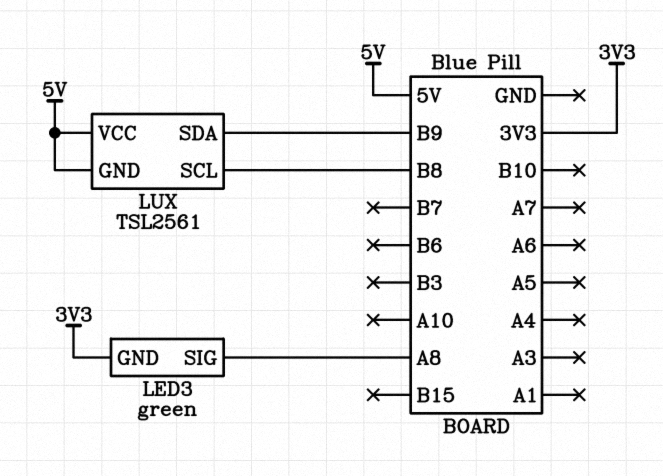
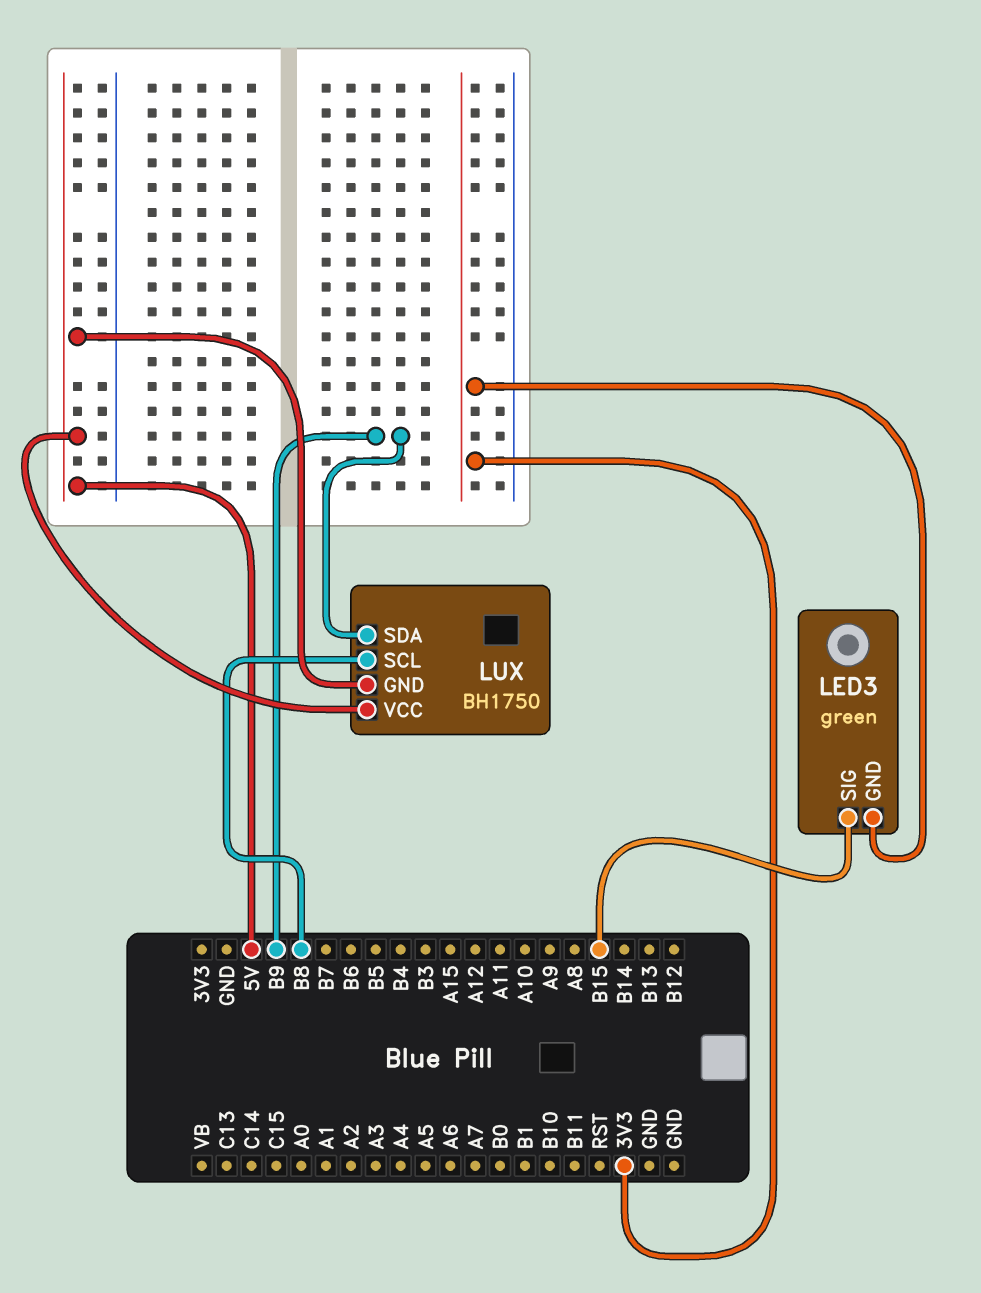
LED3 pin SIG: A8 -> B15
LUX: TSL2561 -> BH1750

